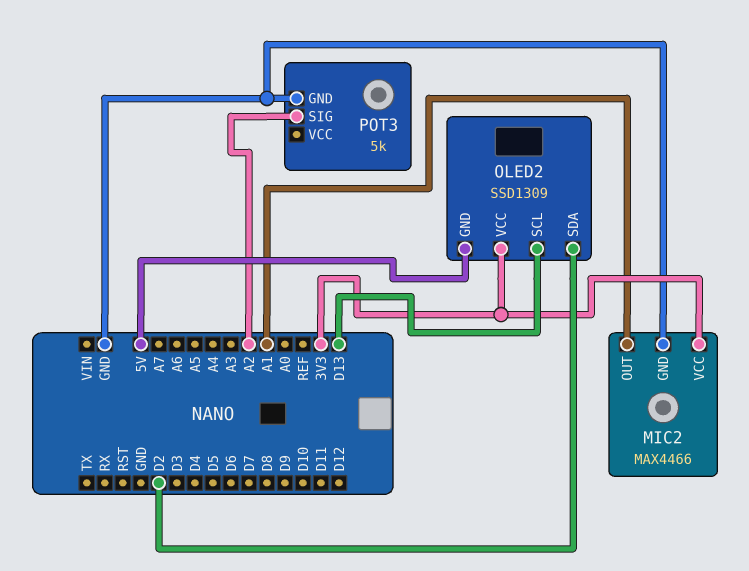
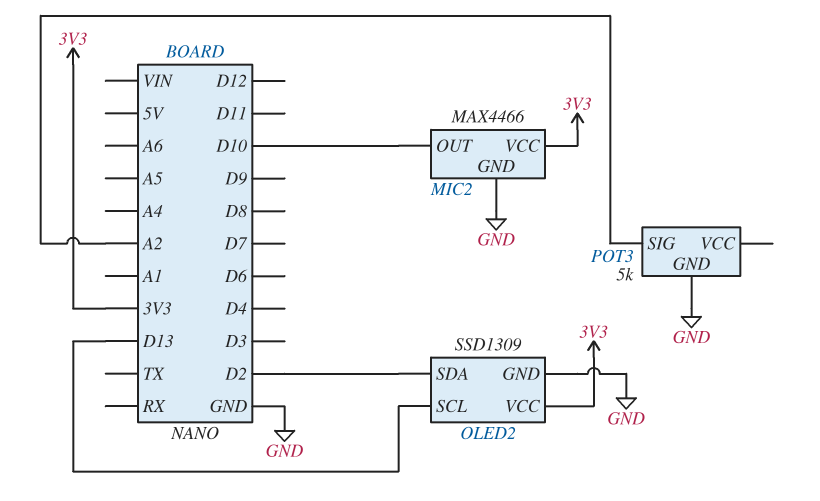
MIC2 pin OUT: A1 -> D10
OLED2 pin GND: 5V -> GND

